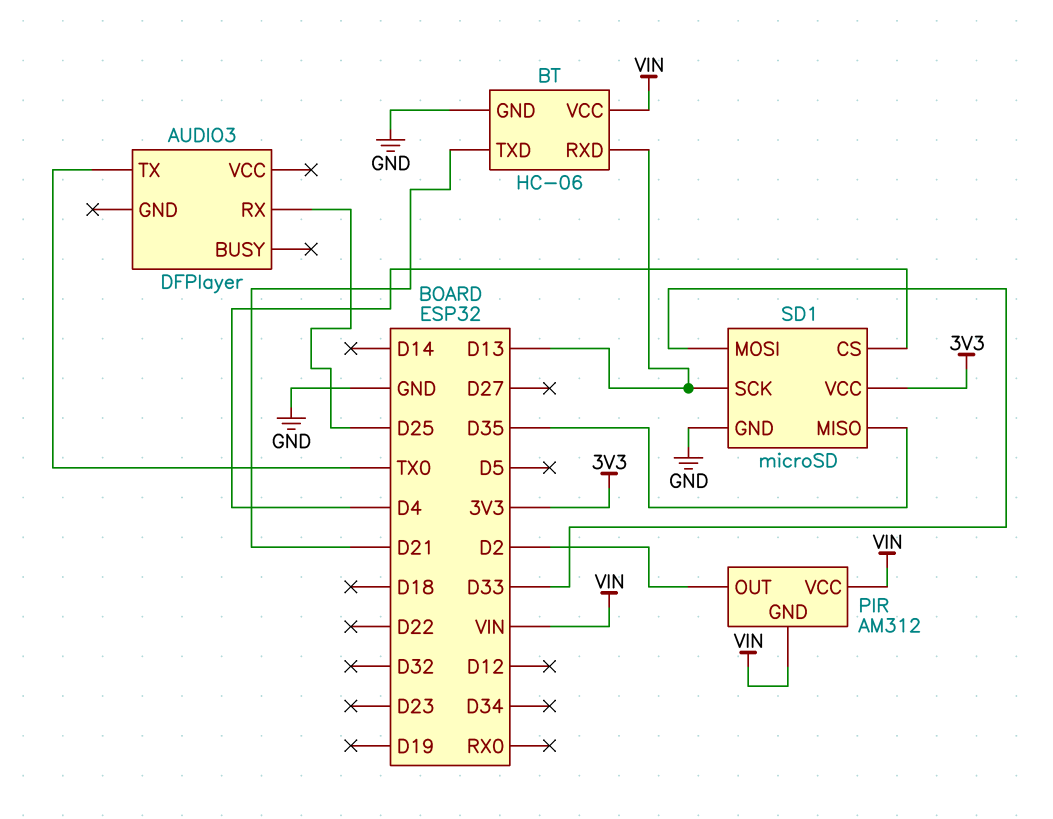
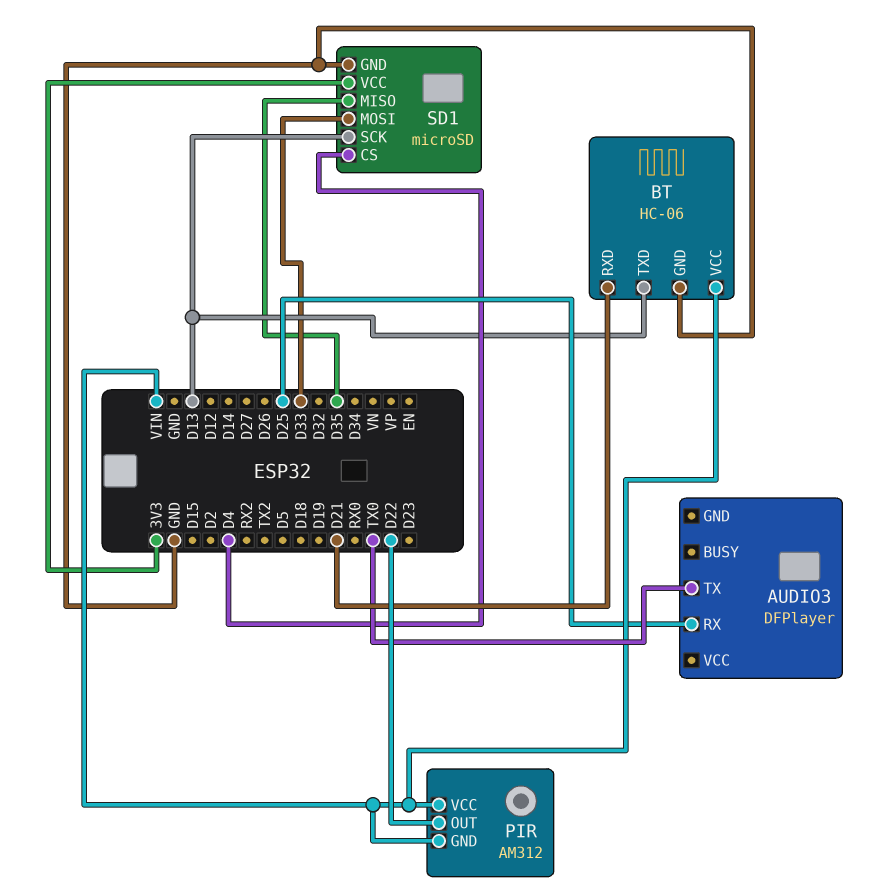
BT pin RXD: D13 -> D21
BT pin TXD: D21 -> D13
PIR pin OUT: D2 -> D22

